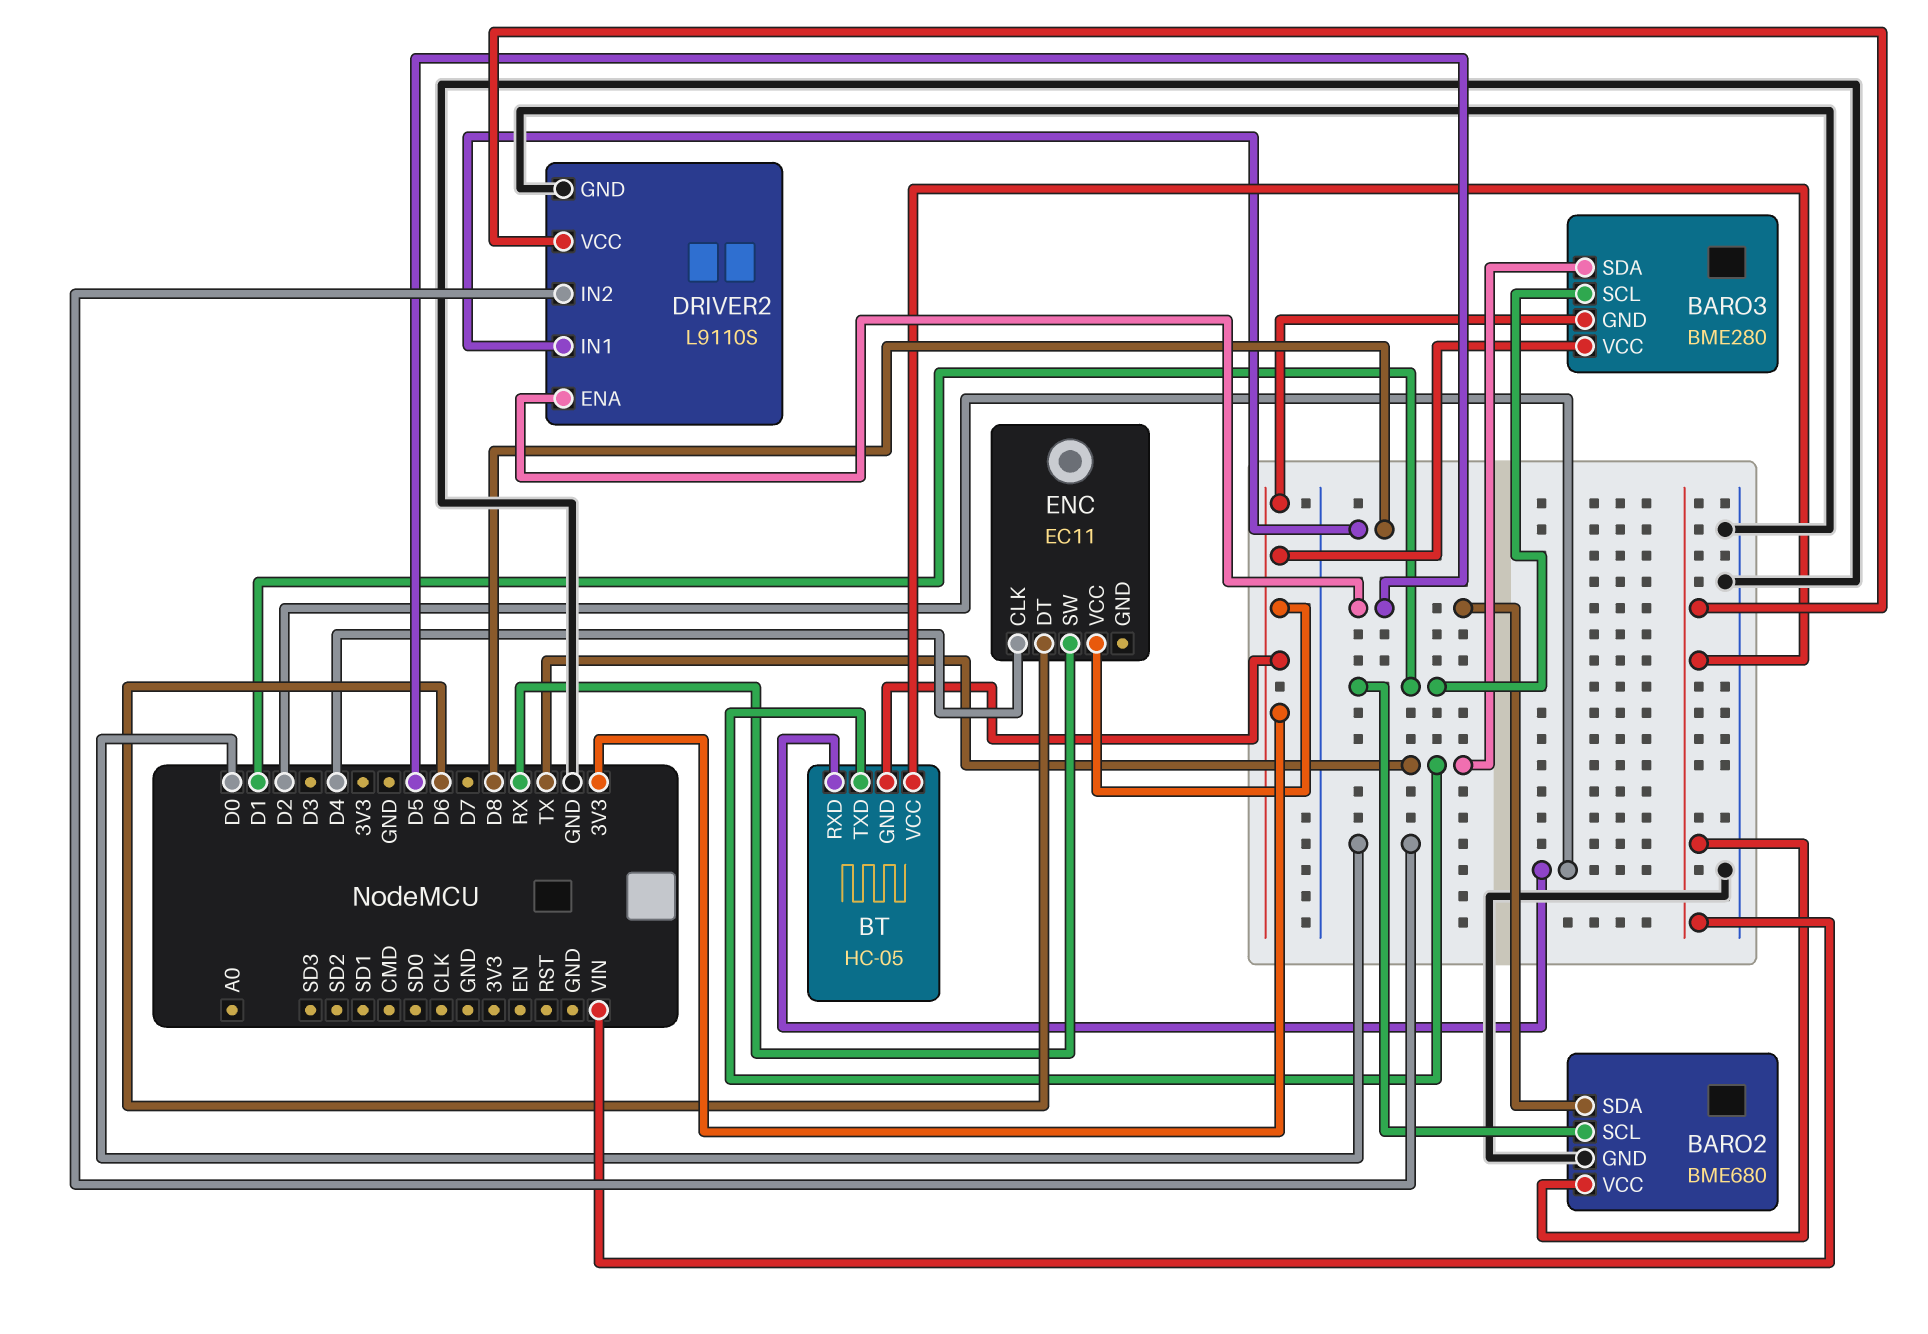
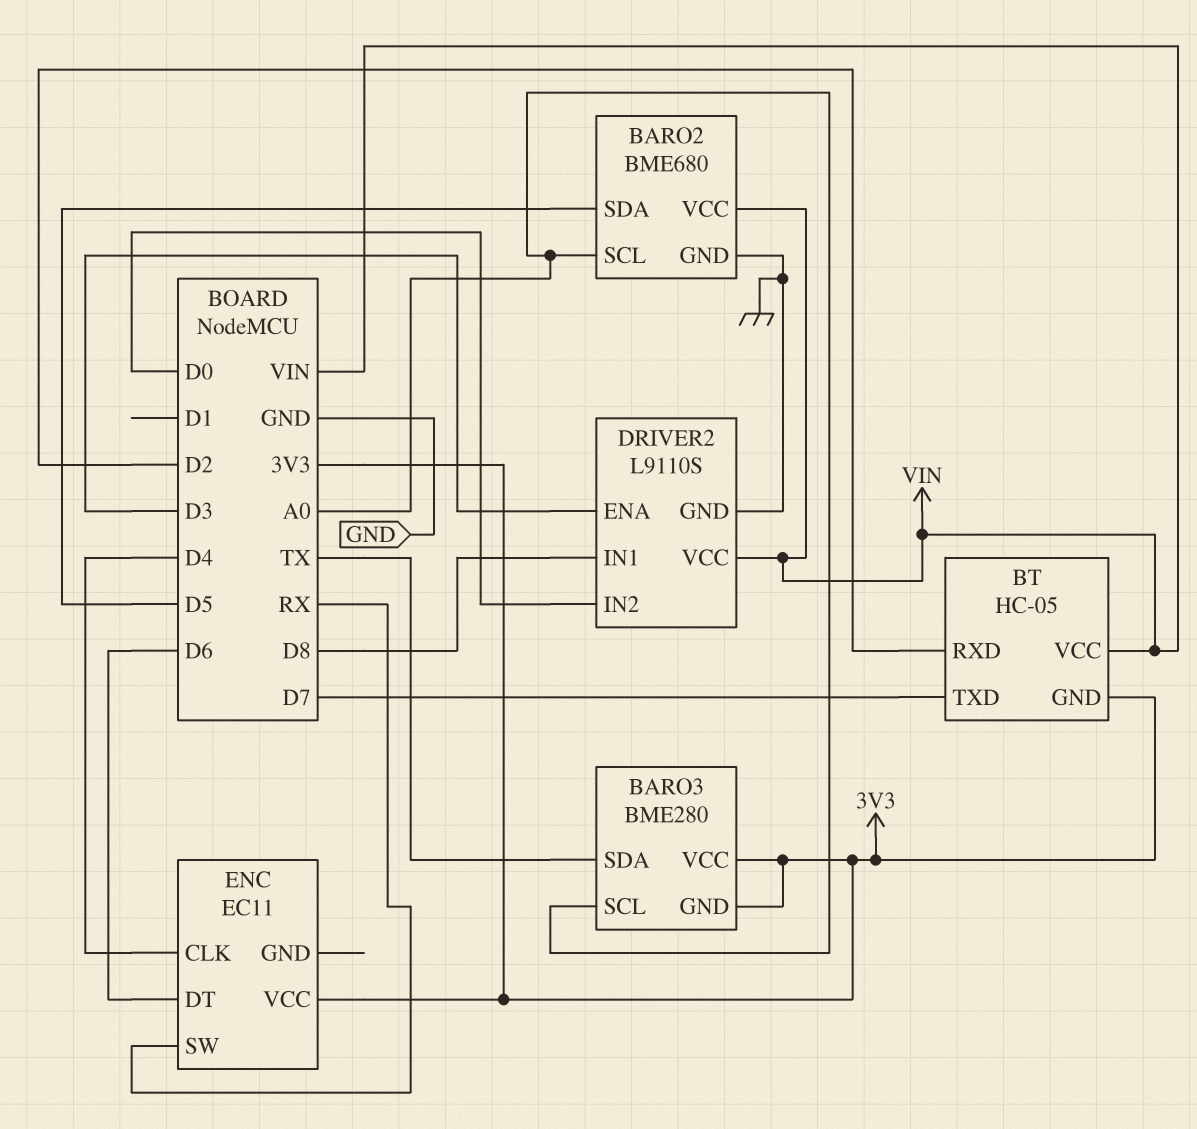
BARO2 pin SCL: D1 -> A0
BARO3 pin SCL: D1 -> A0
BT pin TXD: TX -> D7
DRIVER2 pin ENA: D5 -> D3

